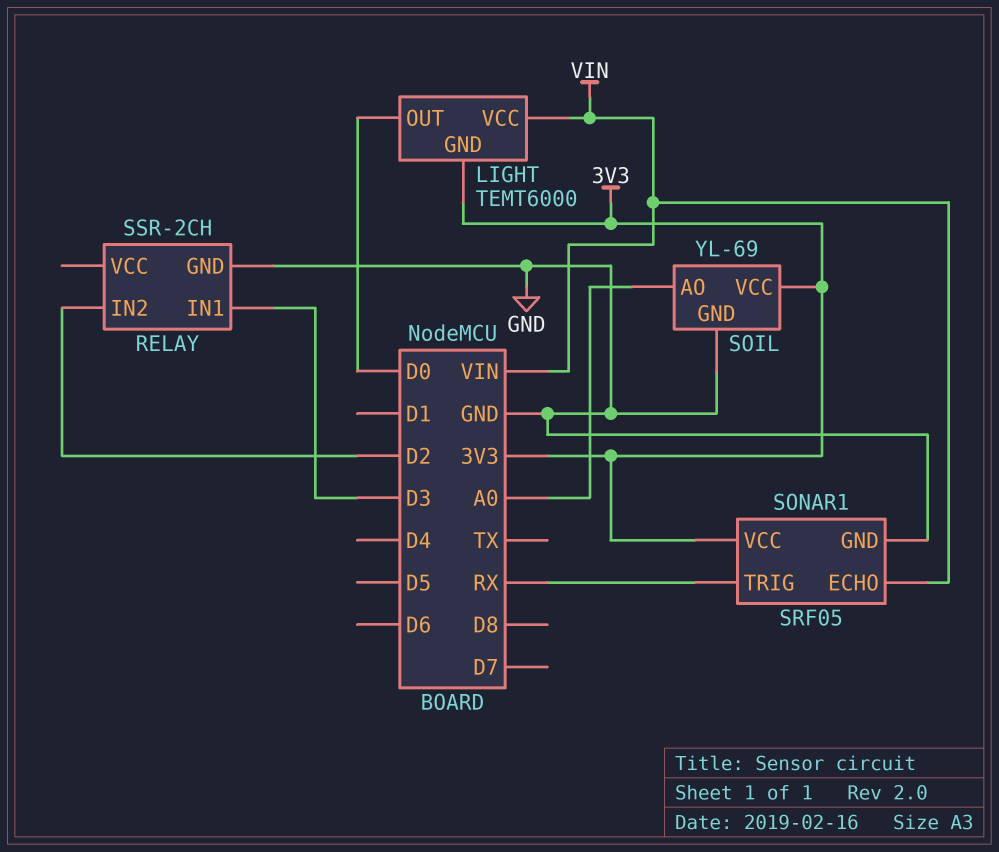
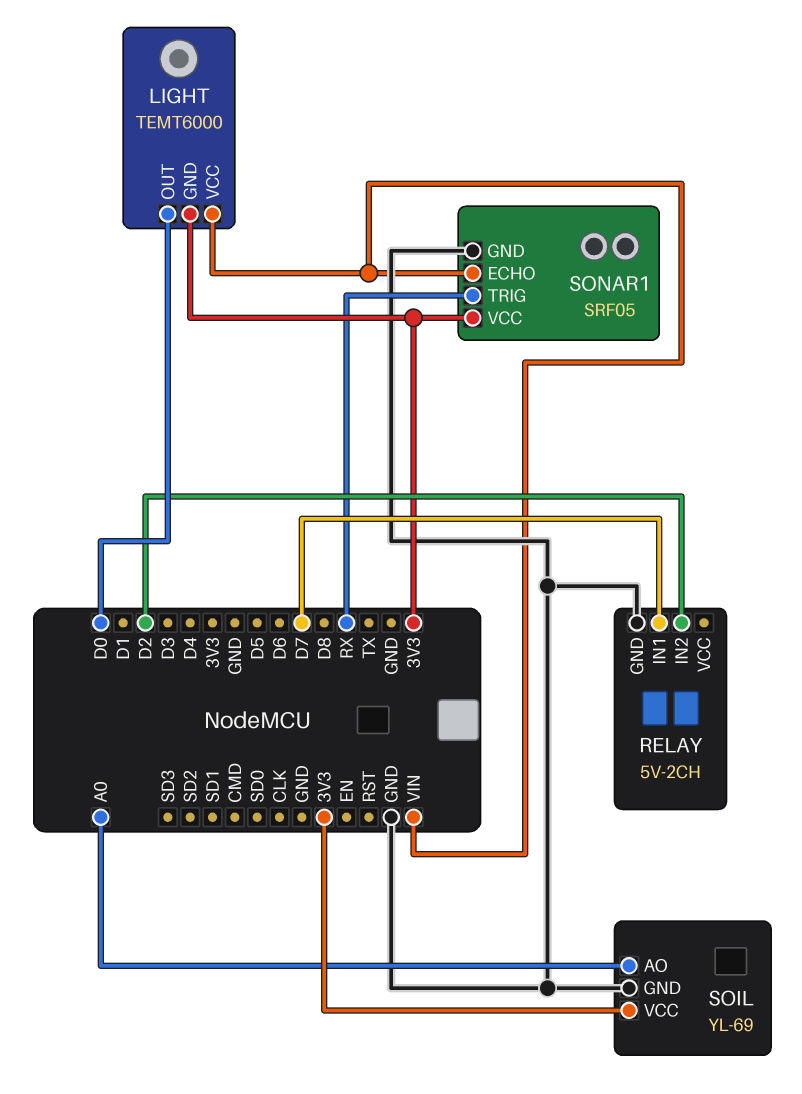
RELAY: SSR-2CH -> 5V-2CH
RELAY pin IN1: D3 -> D7

